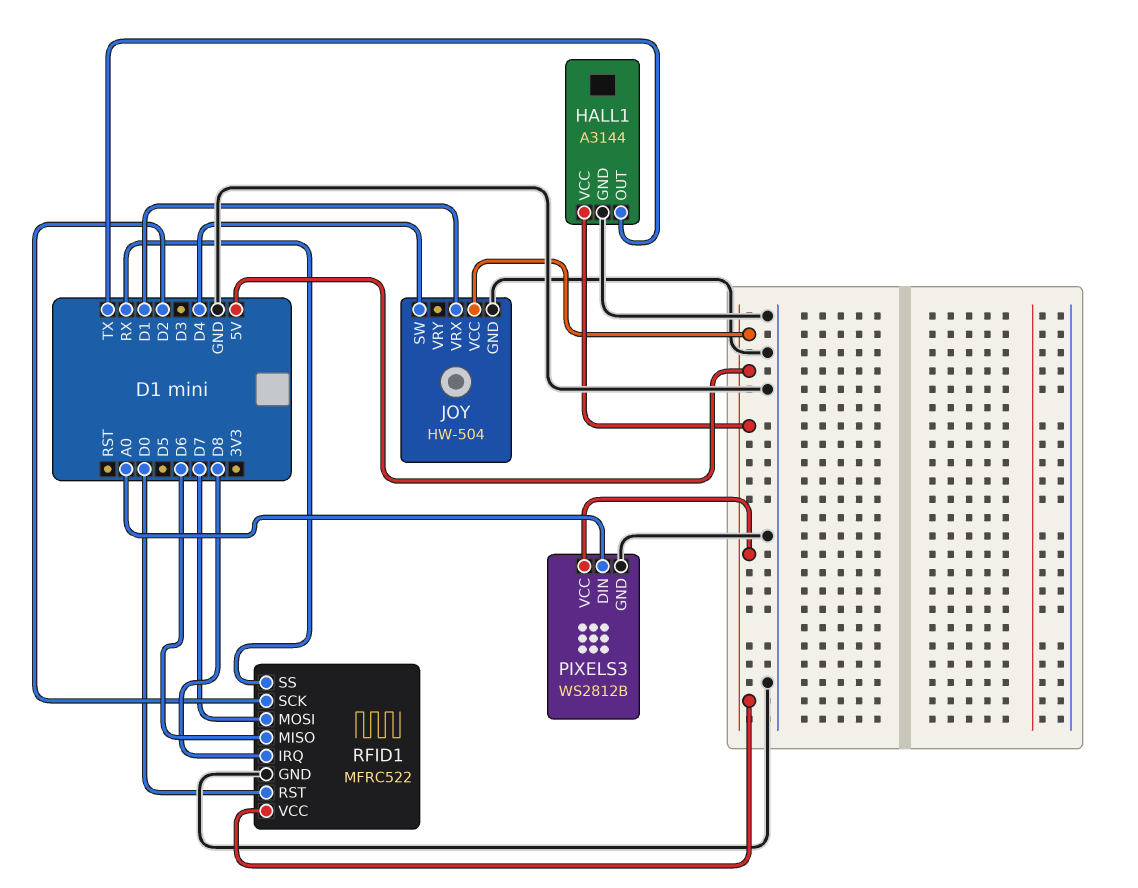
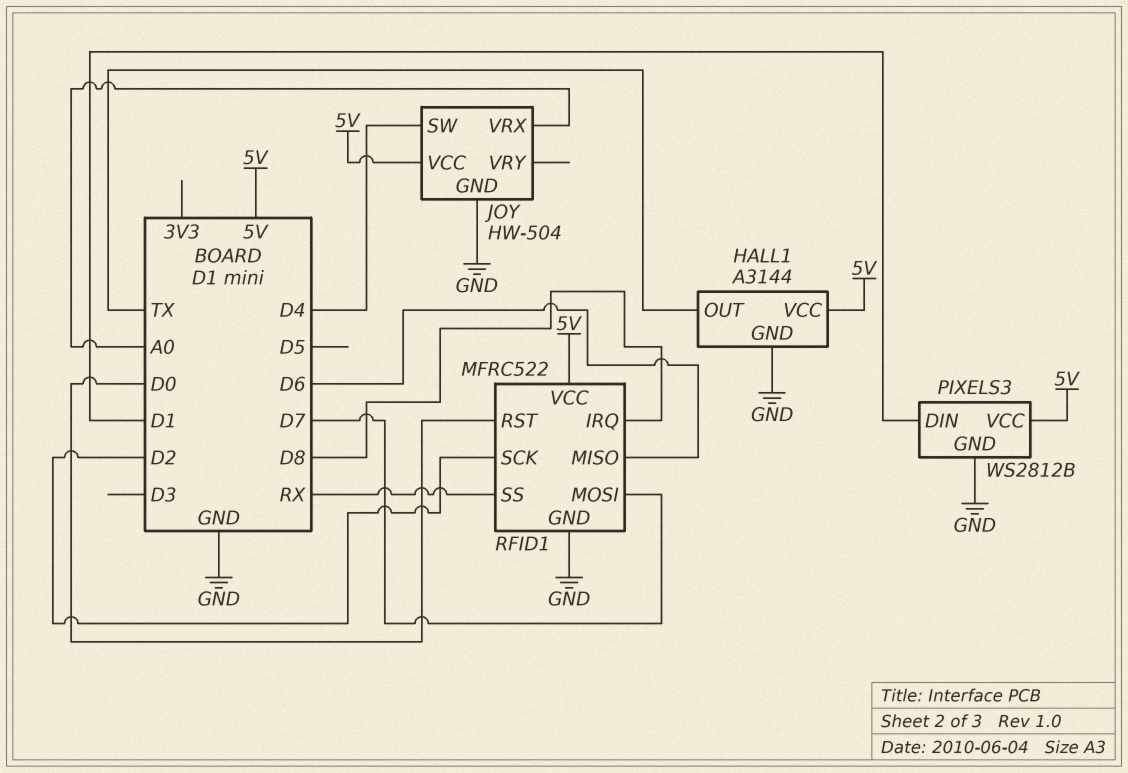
JOY pin VRX: D1 -> A0
PIXELS3 pin DIN: A0 -> D1

